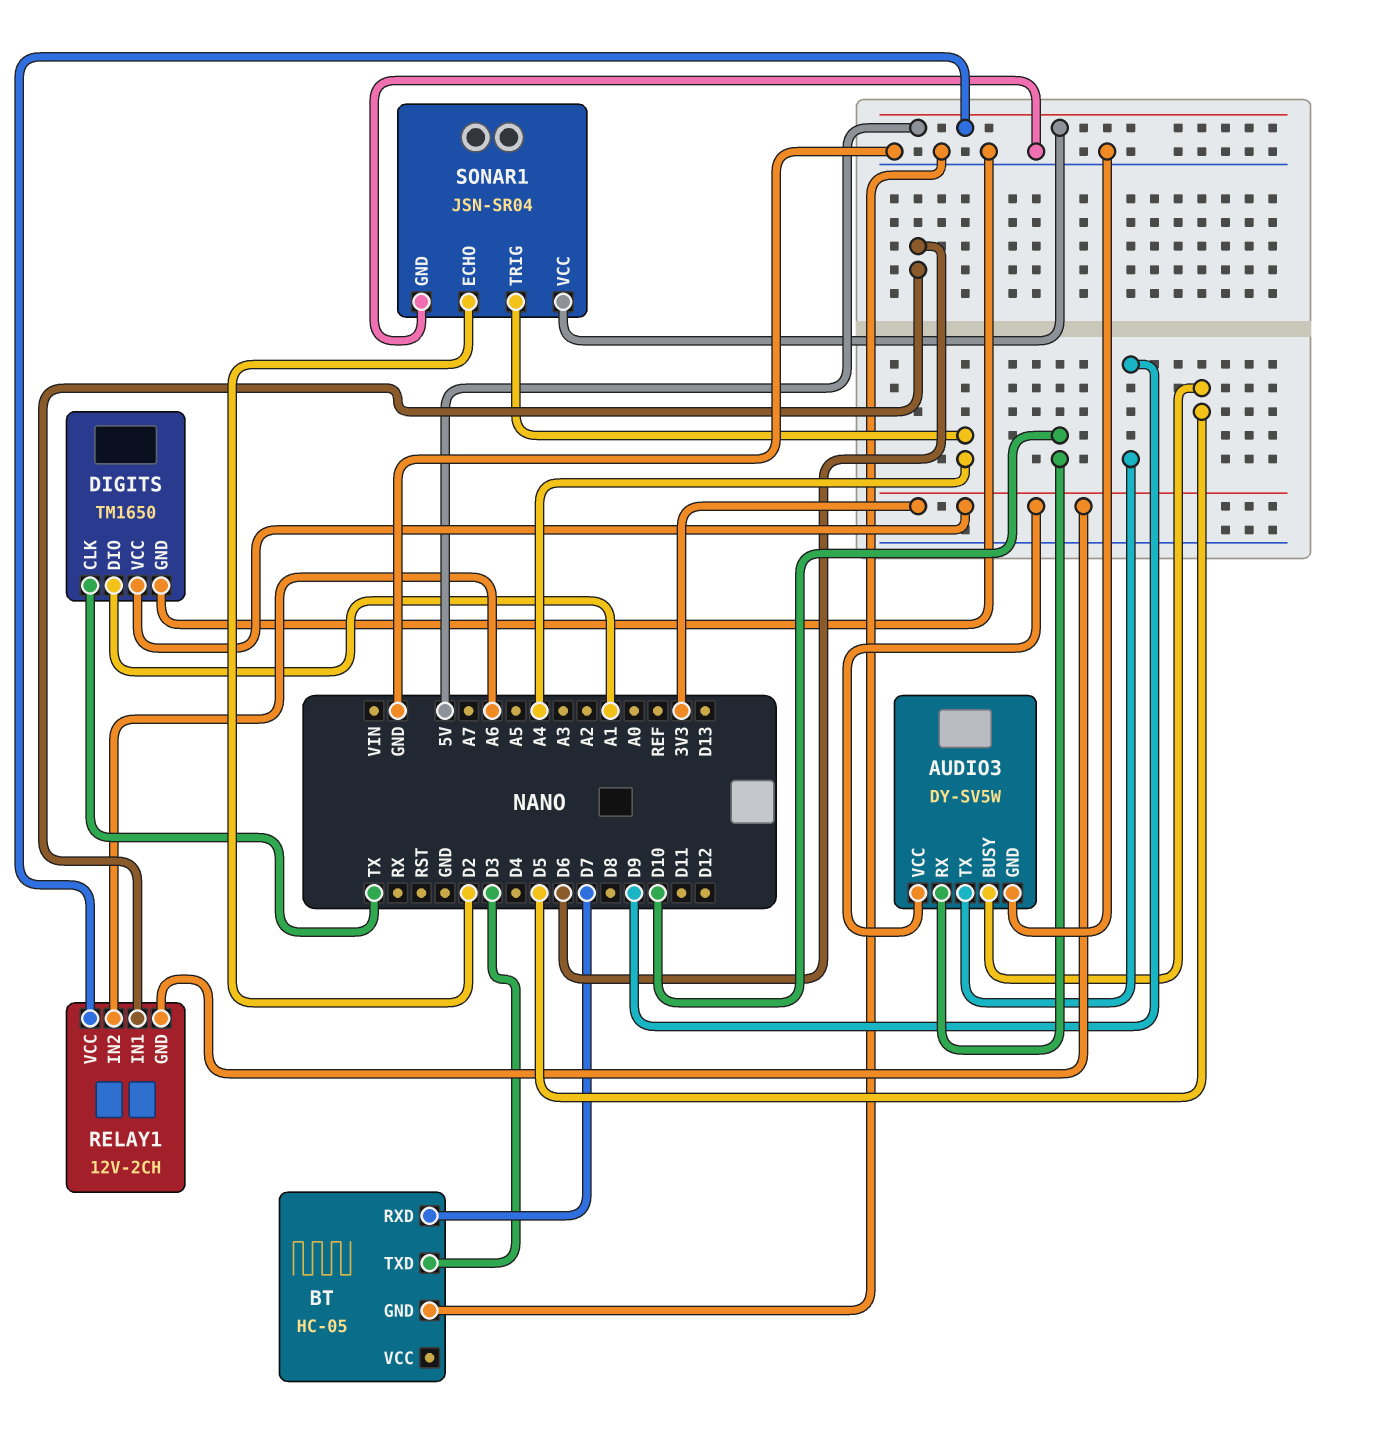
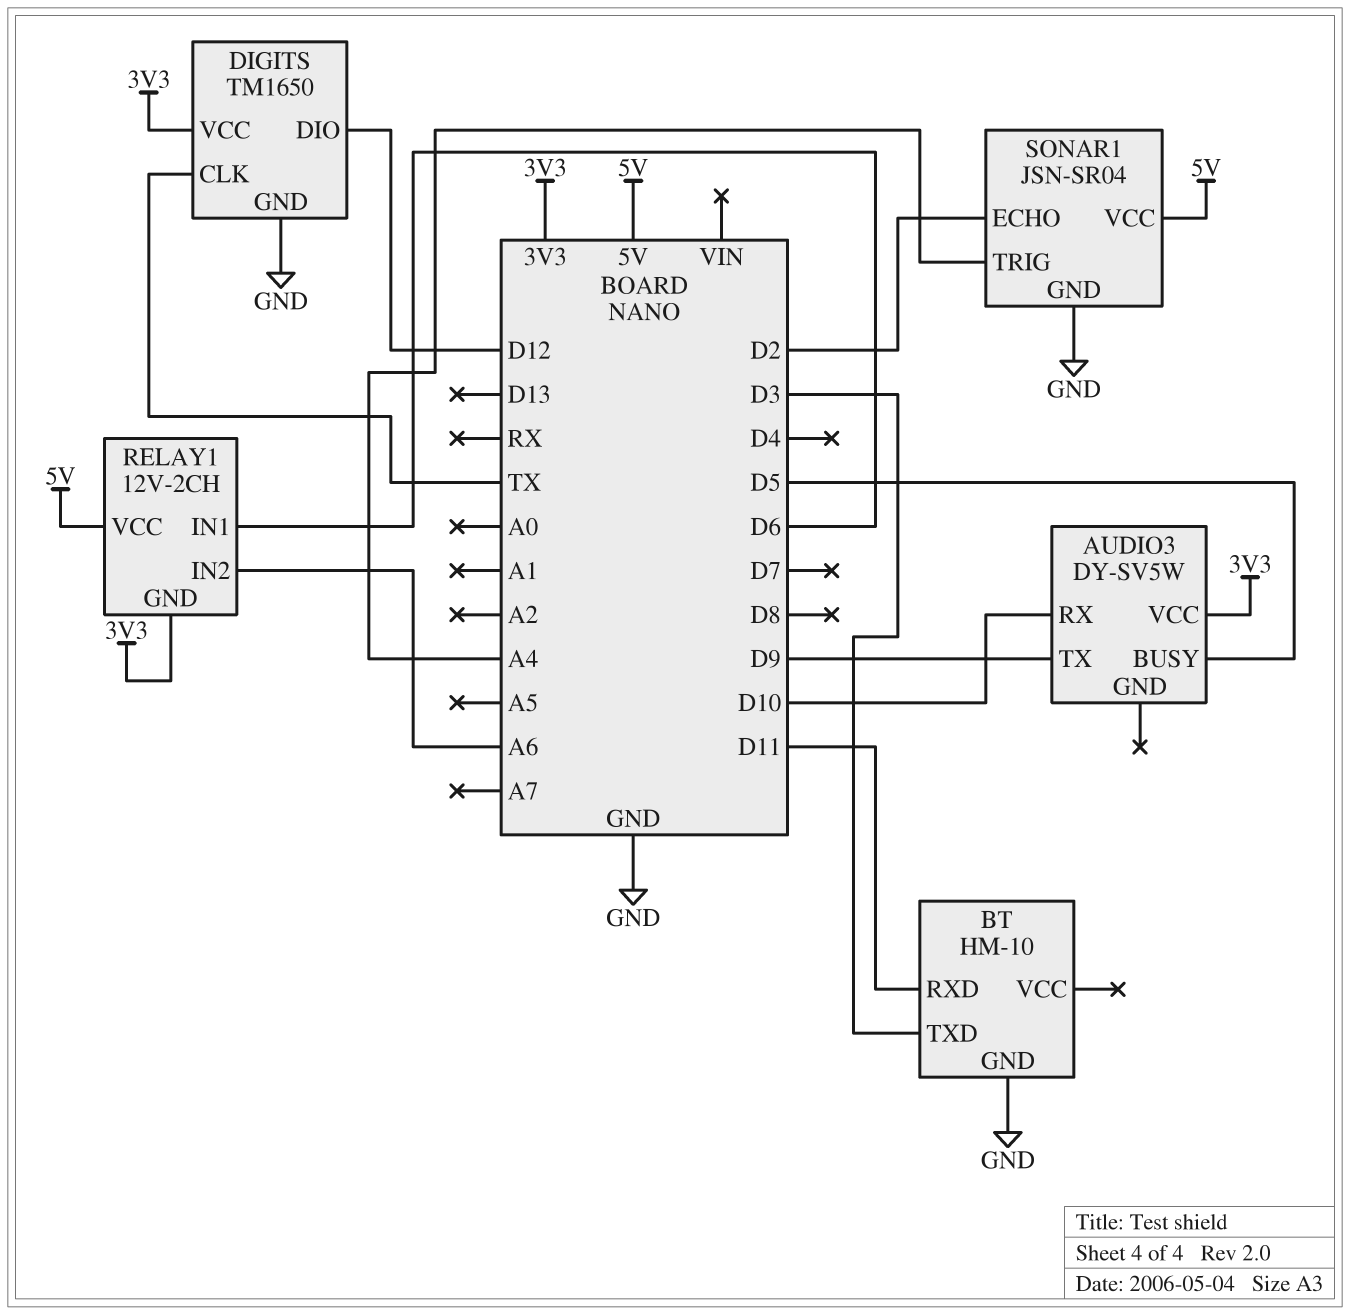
AUDIO3 pin GND: GND -> none
BT: HC-05 -> HM-10
BT pin RXD: D7 -> D11
DIGITS pin DIO: A1 -> D12

